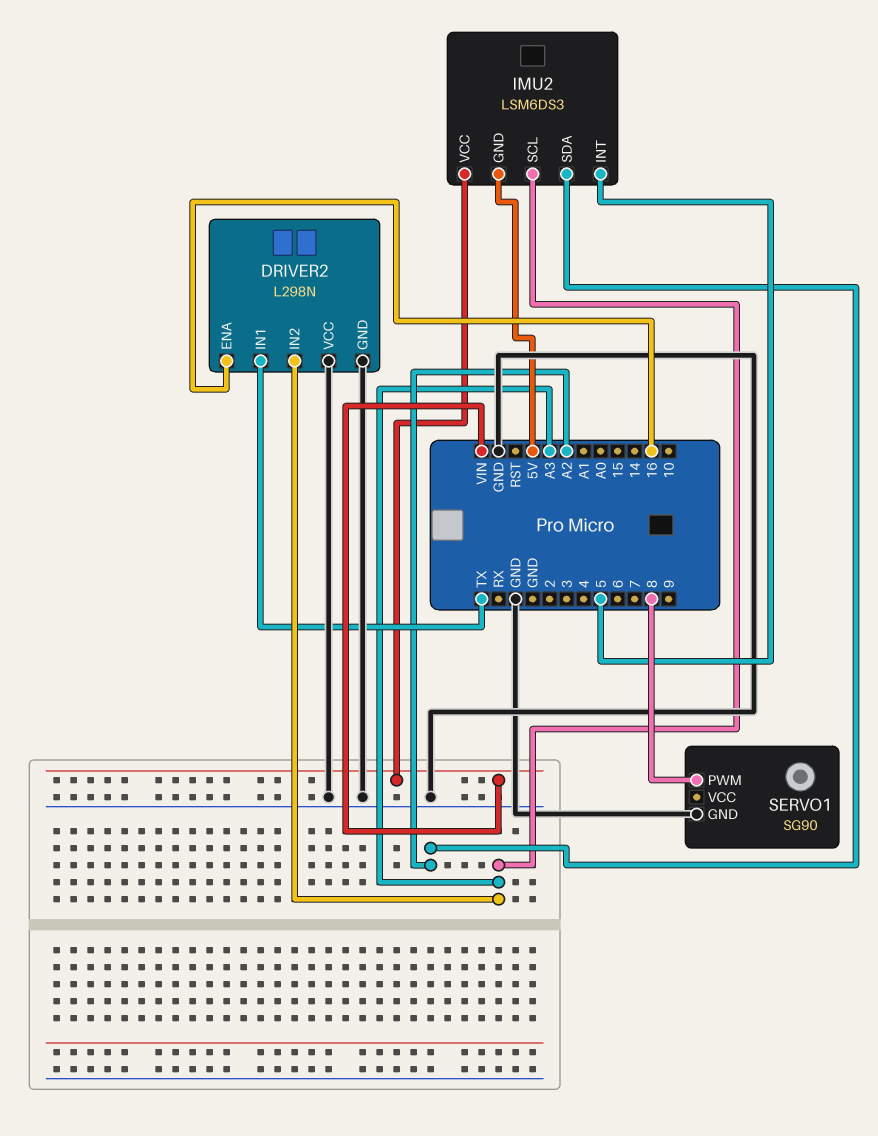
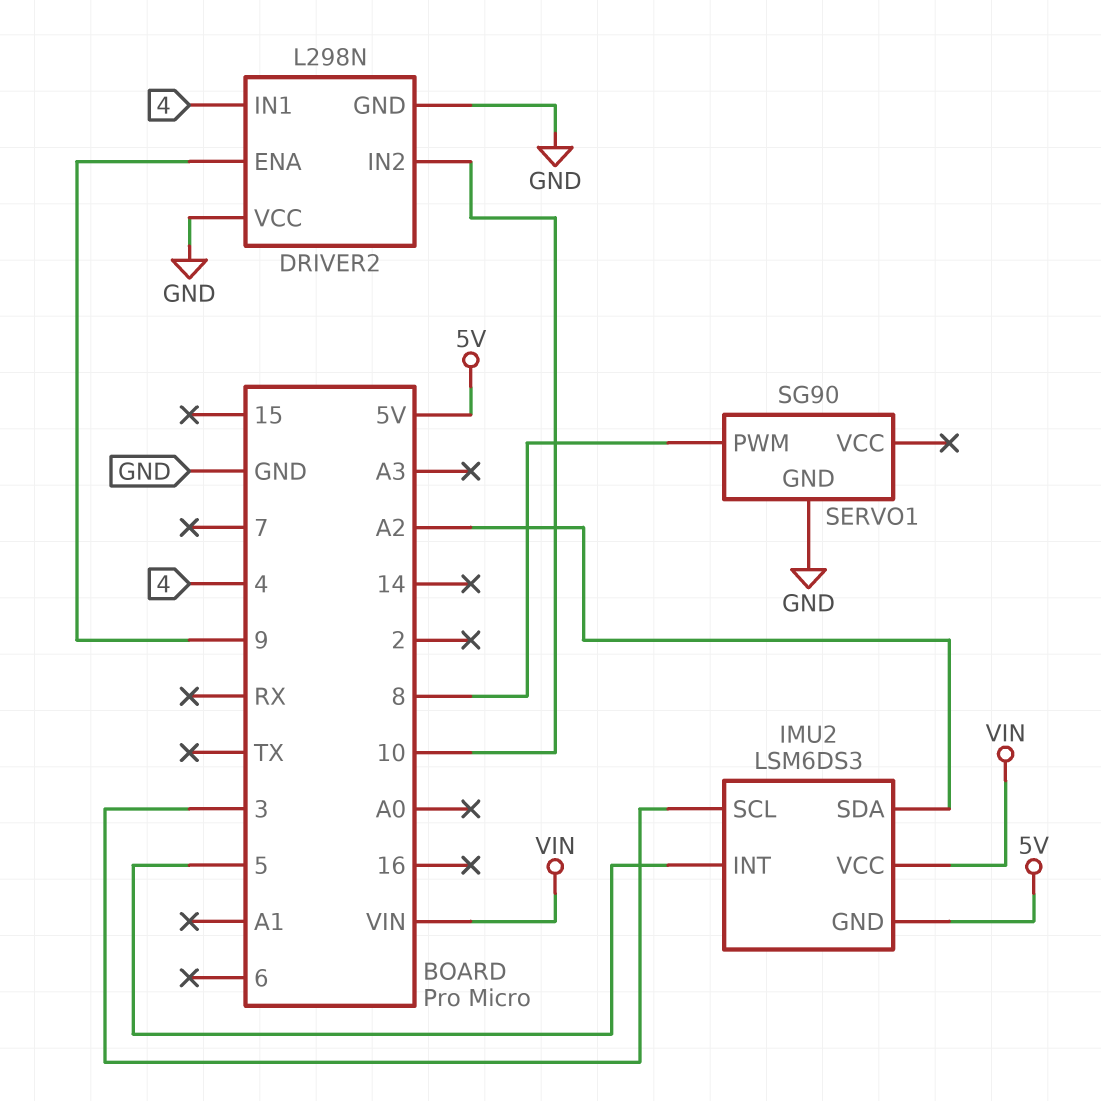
DRIVER2 pin ENA: 16 -> 9
DRIVER2 pin IN1: TX -> 4
DRIVER2 pin IN2: A3 -> 10
IMU2 pin SCL: A3 -> 3

